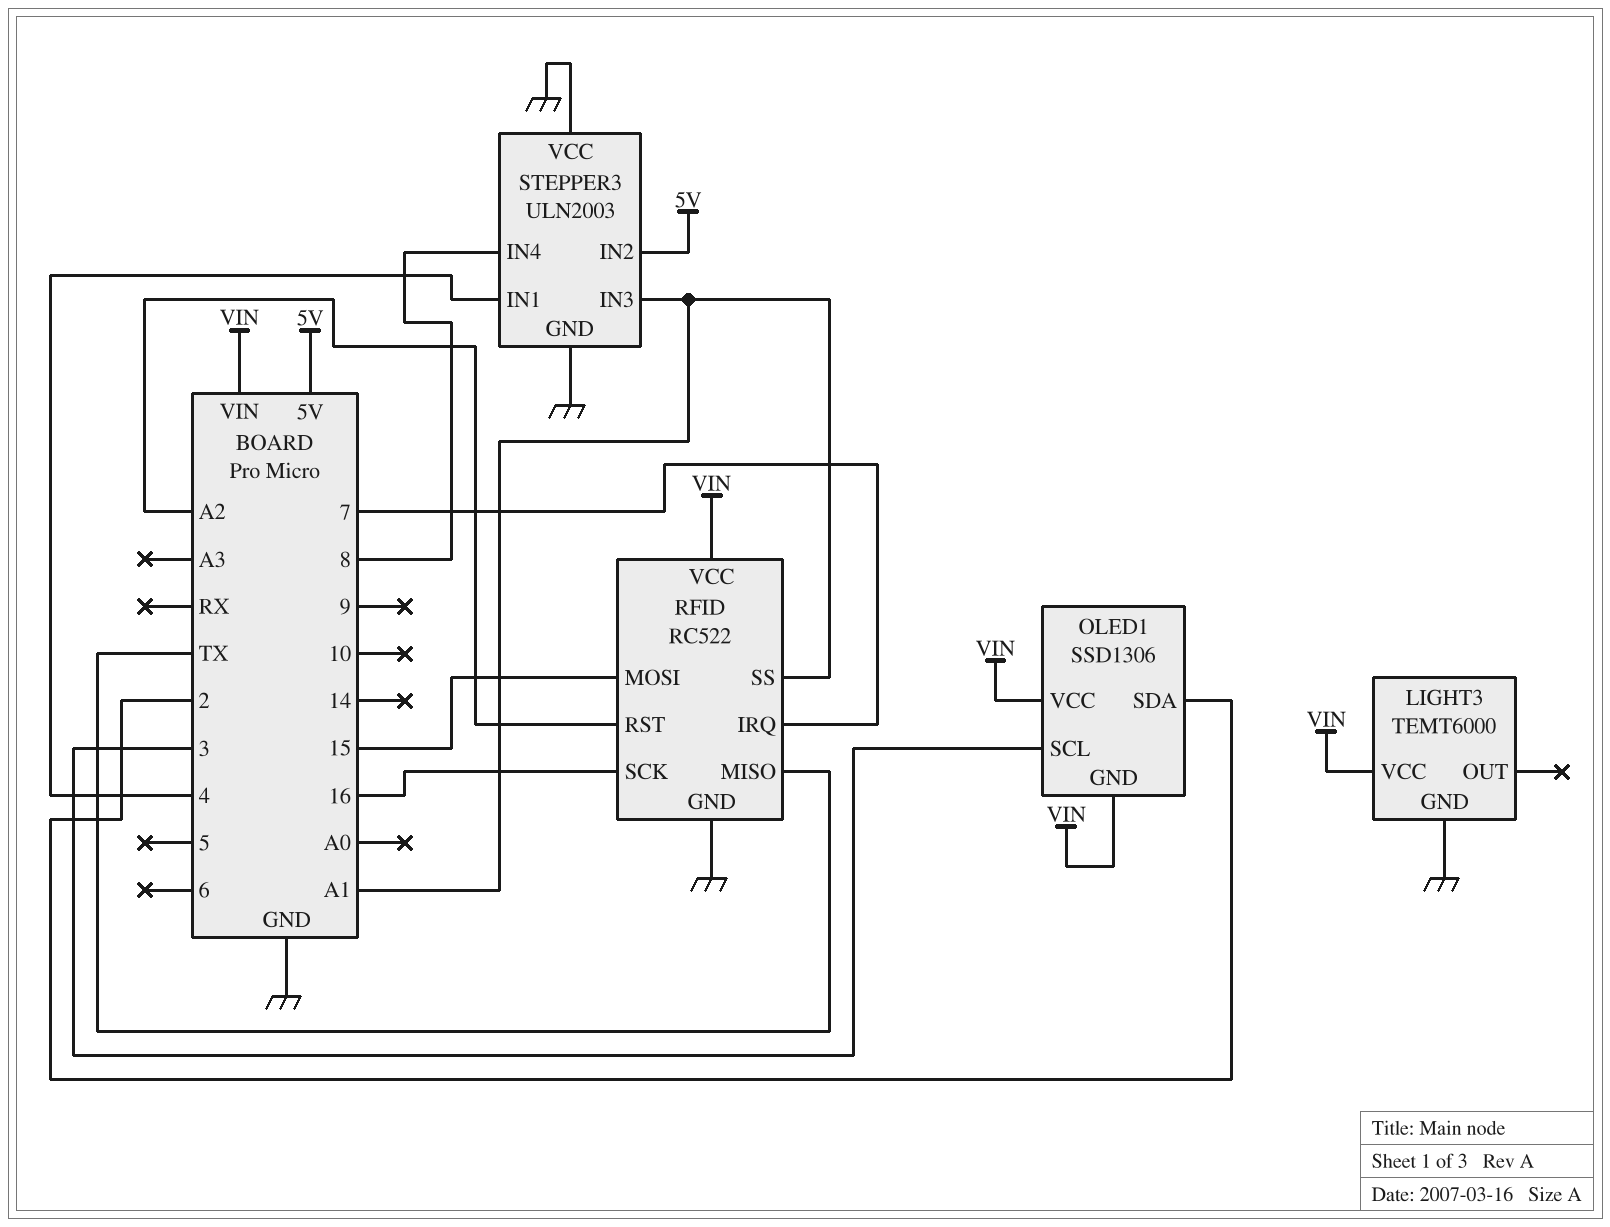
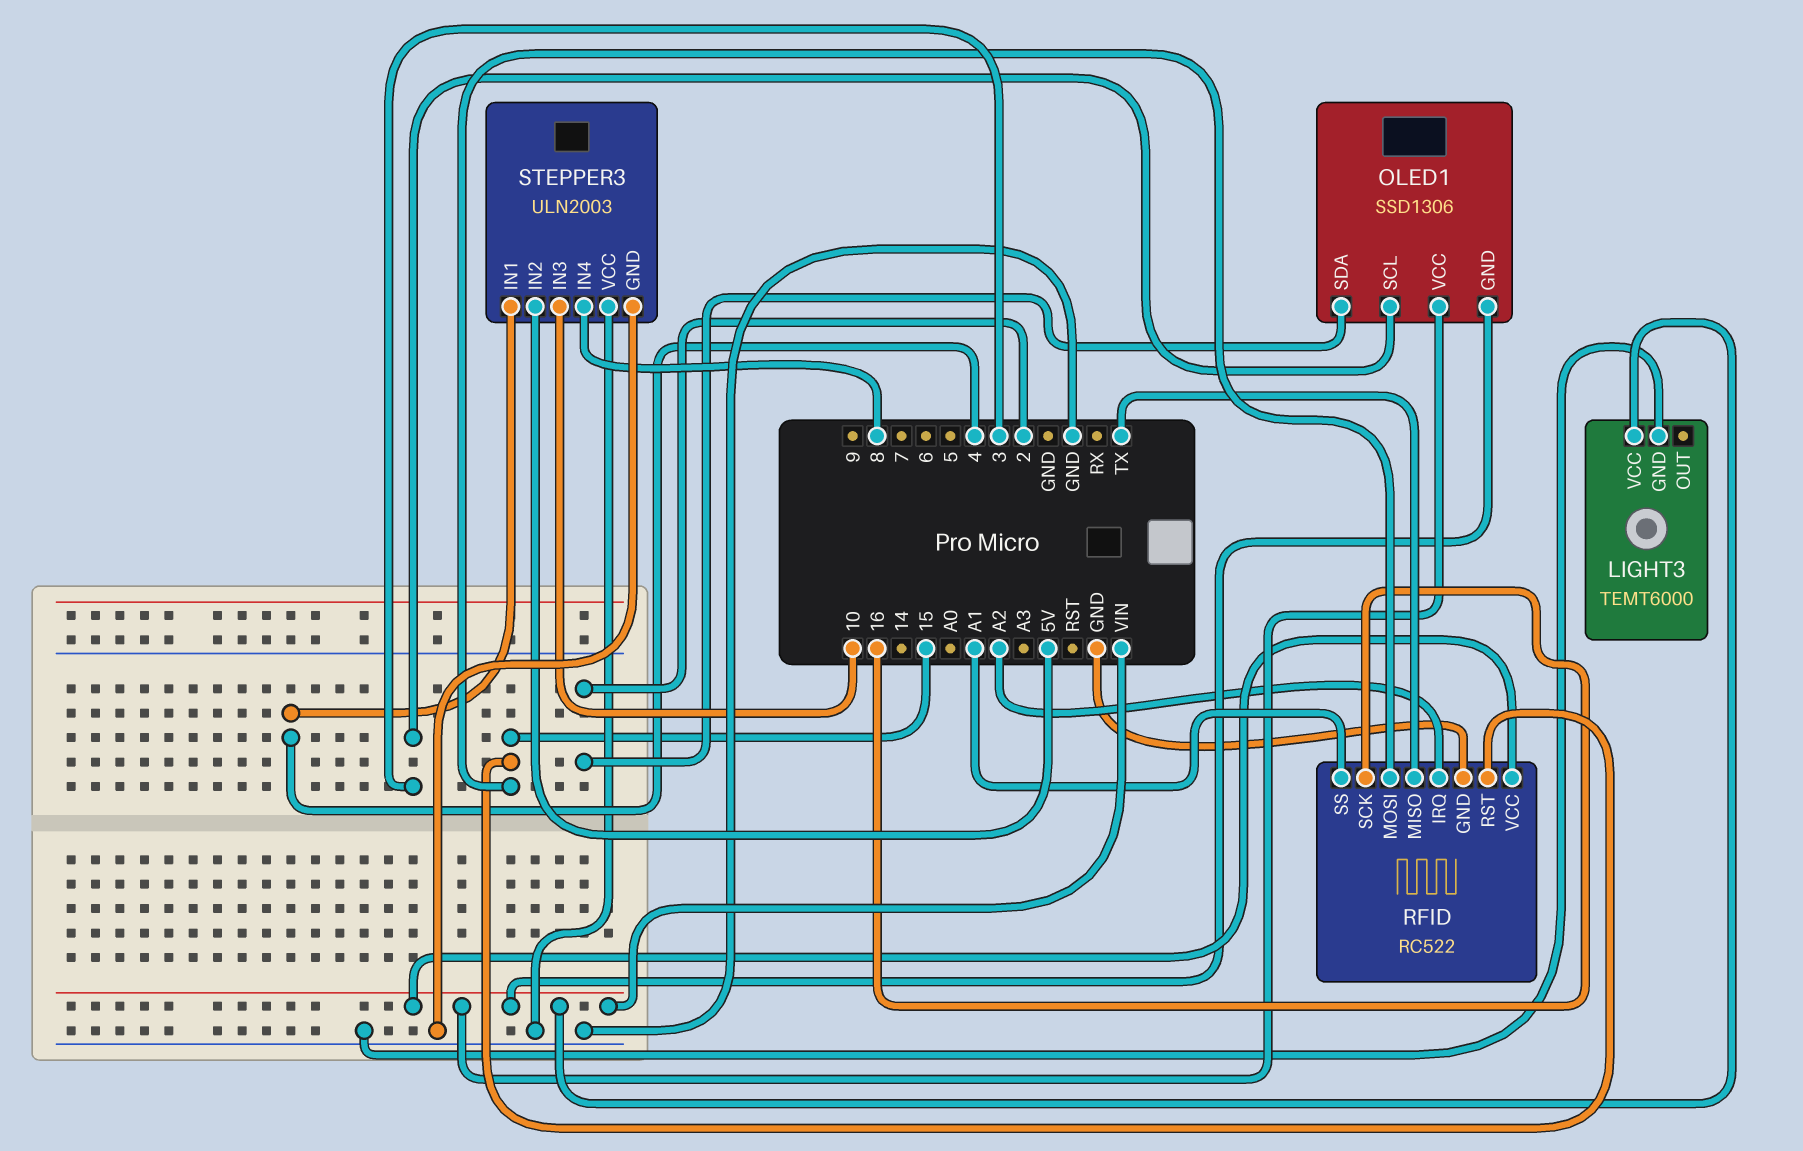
RFID pin IRQ: 7 -> A2
RFID pin RST: A2 -> 15
STEPPER3 pin IN3: A1 -> 10

